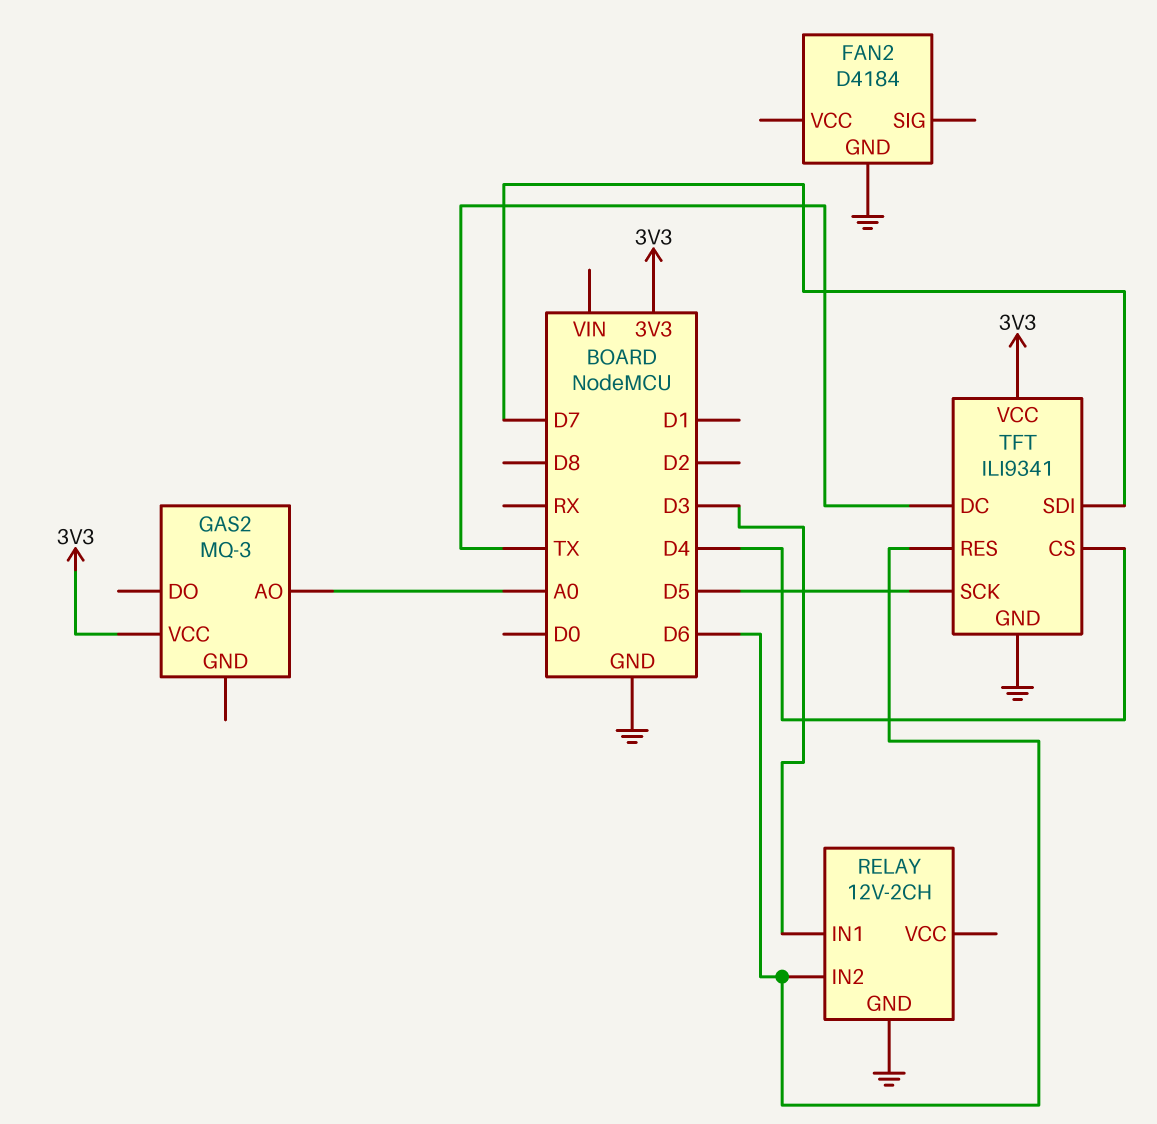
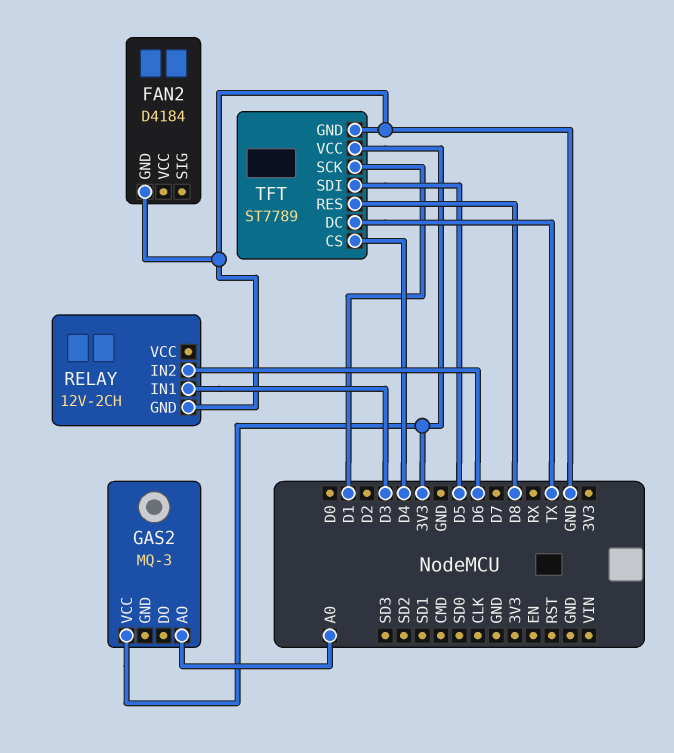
TFT: ILI9341 -> ST7789
TFT pin RES: D6 -> D8
TFT pin SCK: D5 -> D1
TFT pin SDI: D7 -> D5

